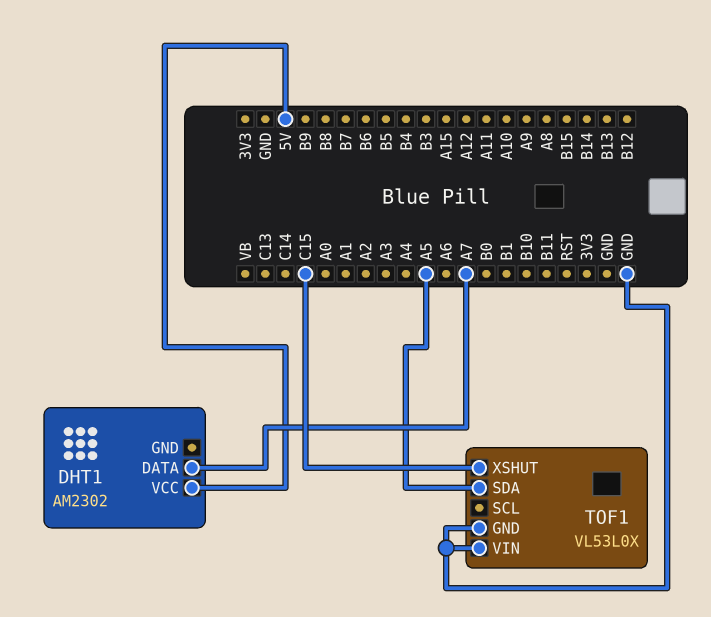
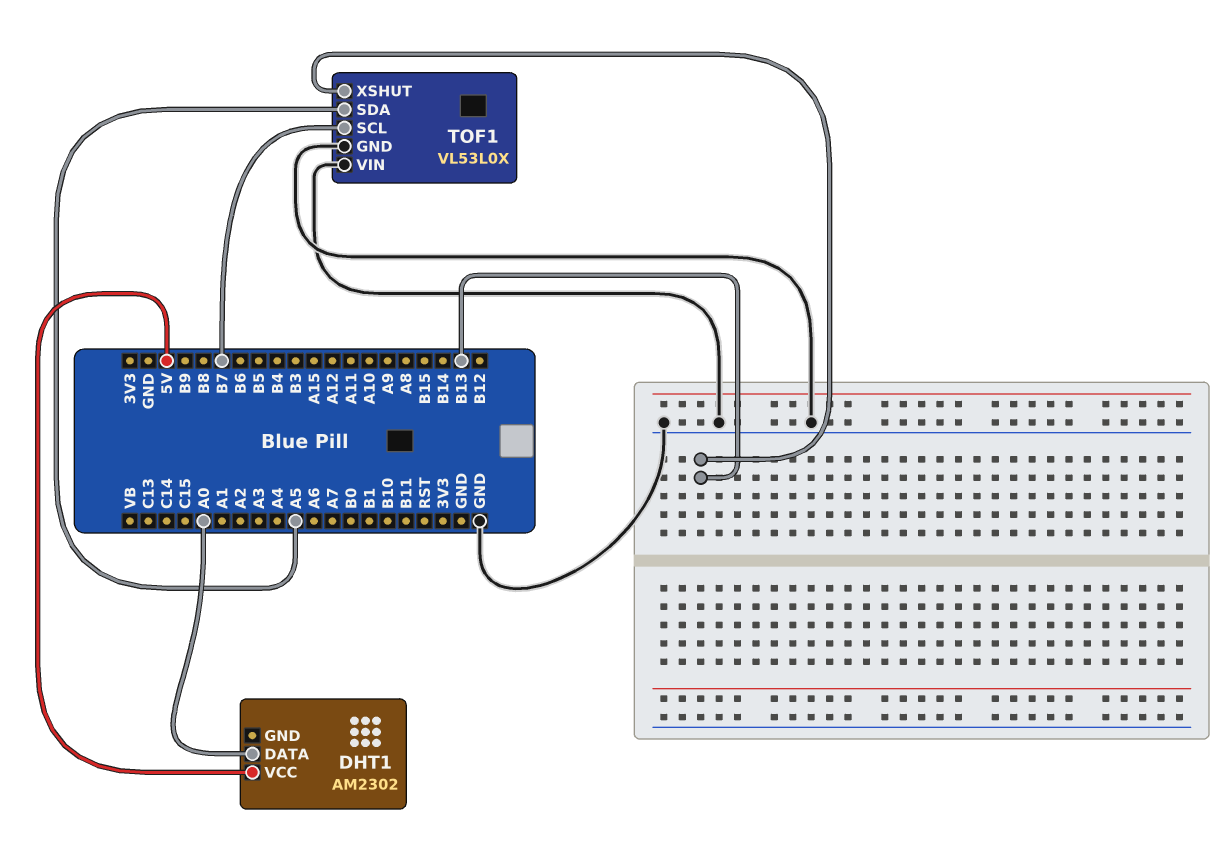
DHT1 pin DATA: A7 -> A0
TOF1 pin SCL: none -> B7
TOF1 pin XSHUT: C15 -> B13

